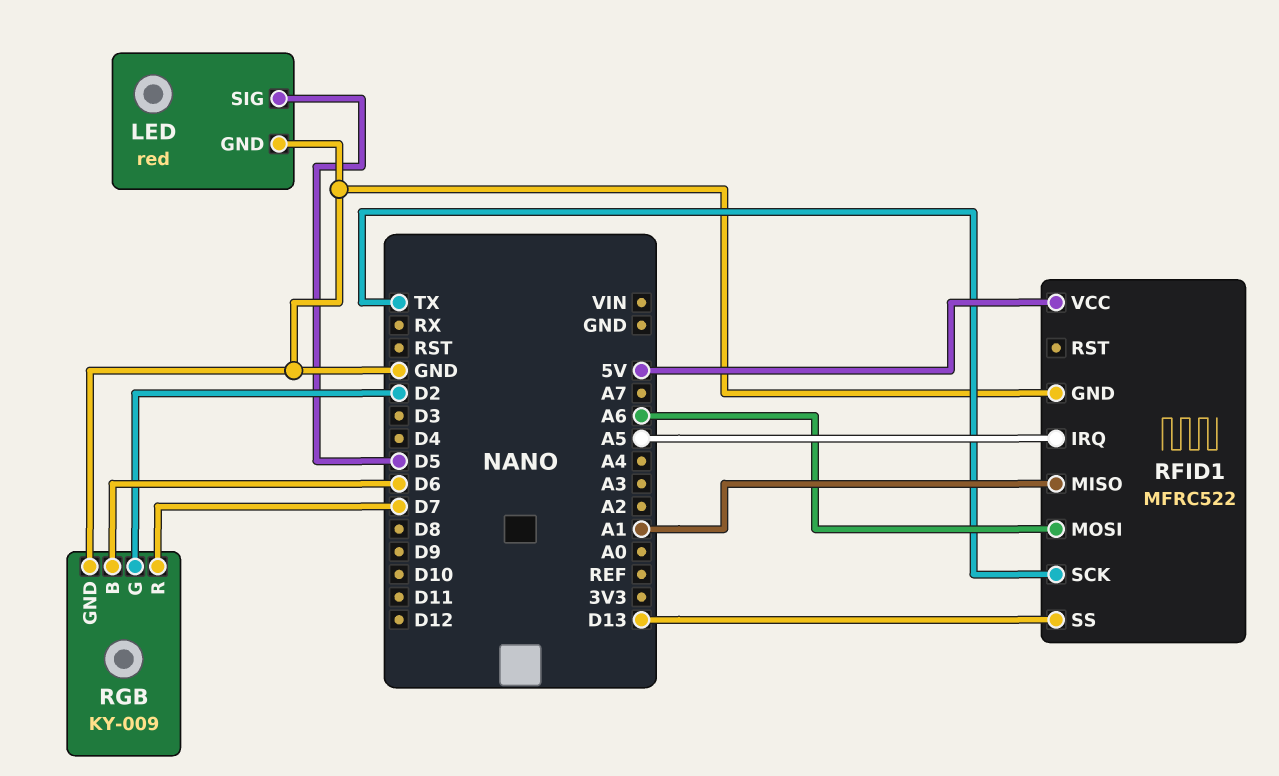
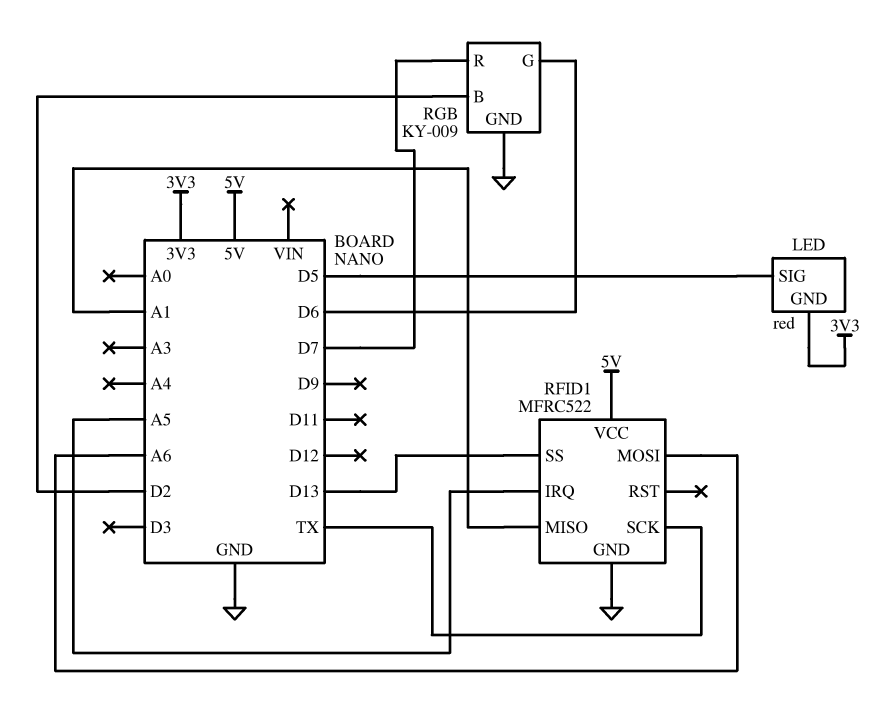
LED pin GND: GND -> 3V3
RGB pin B: D6 -> D2
RGB pin G: D2 -> D6

